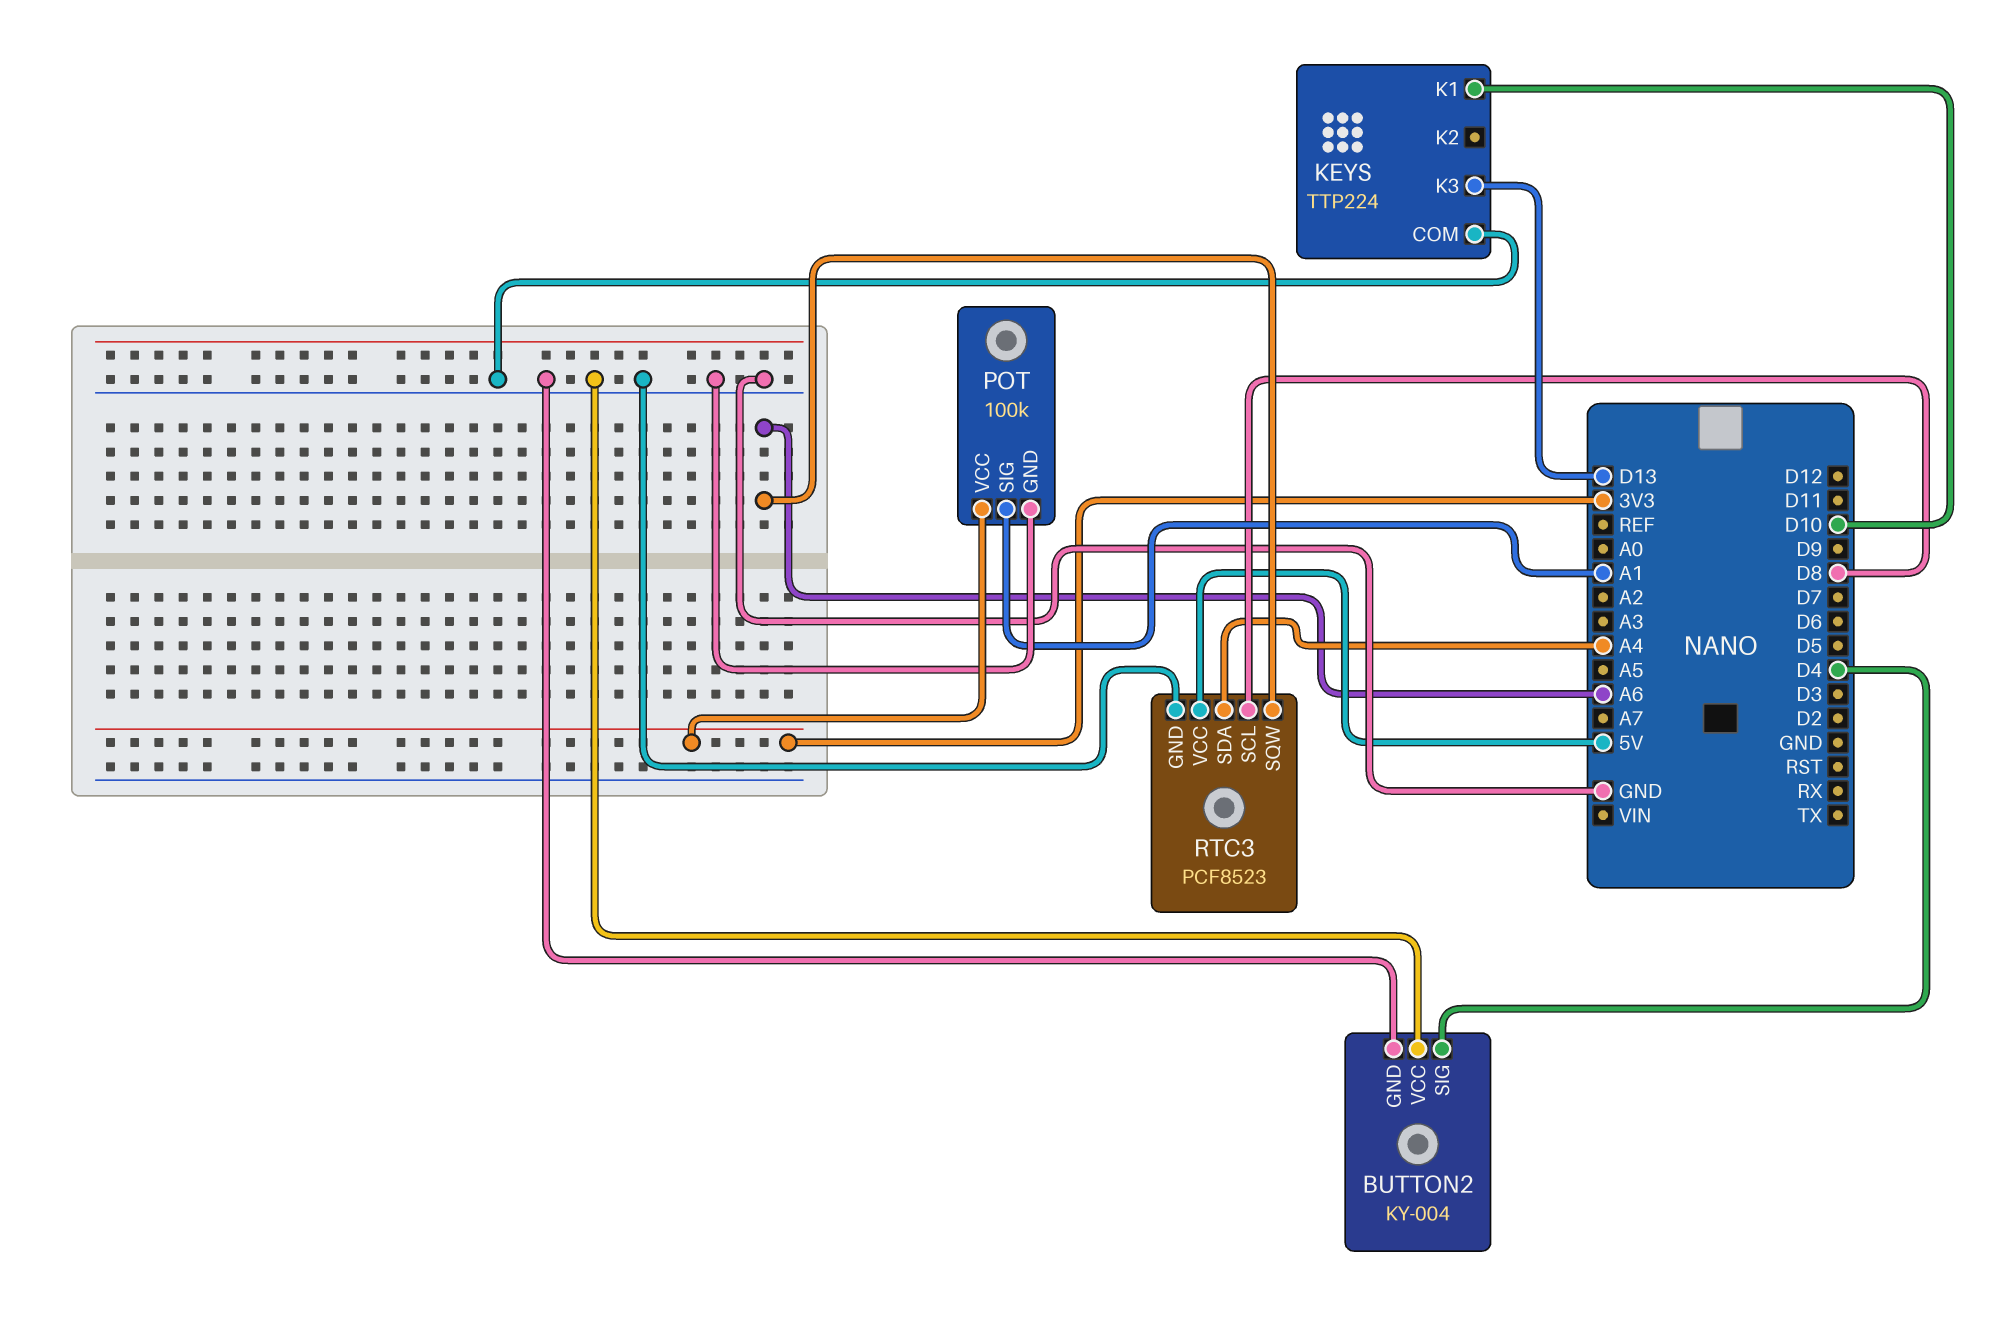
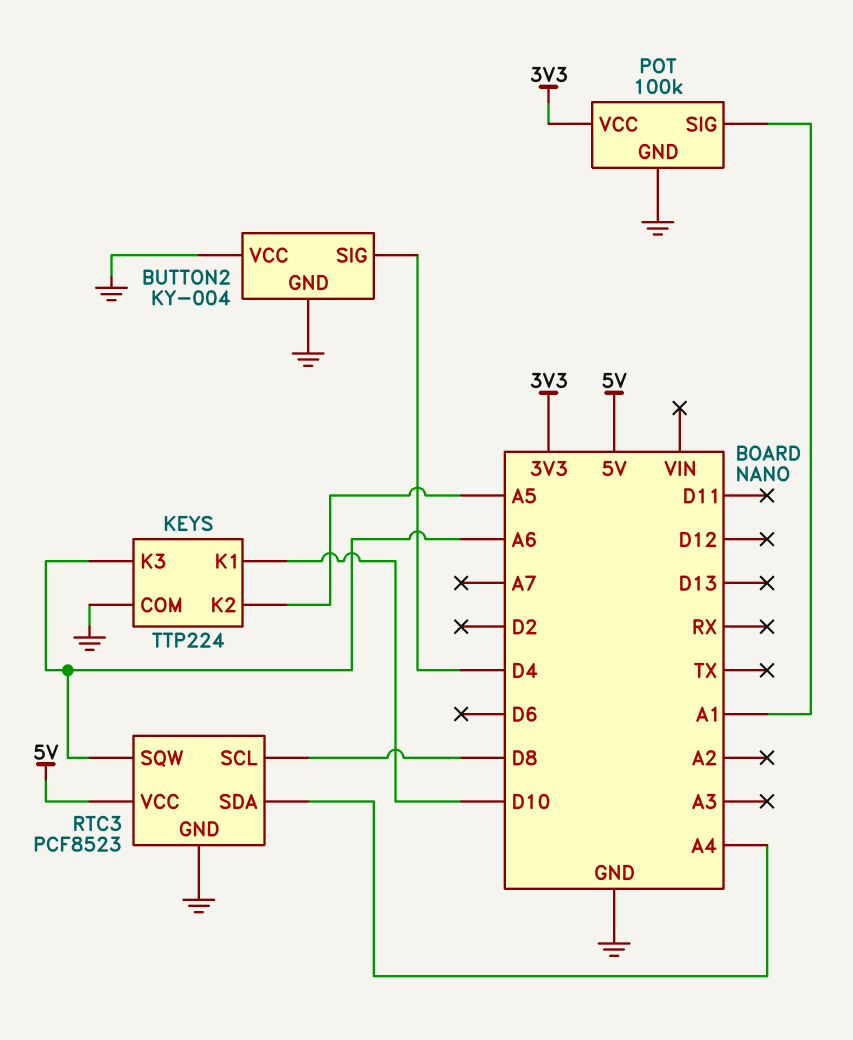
KEYS pin K2: none -> A5
KEYS pin K3: D13 -> A6

